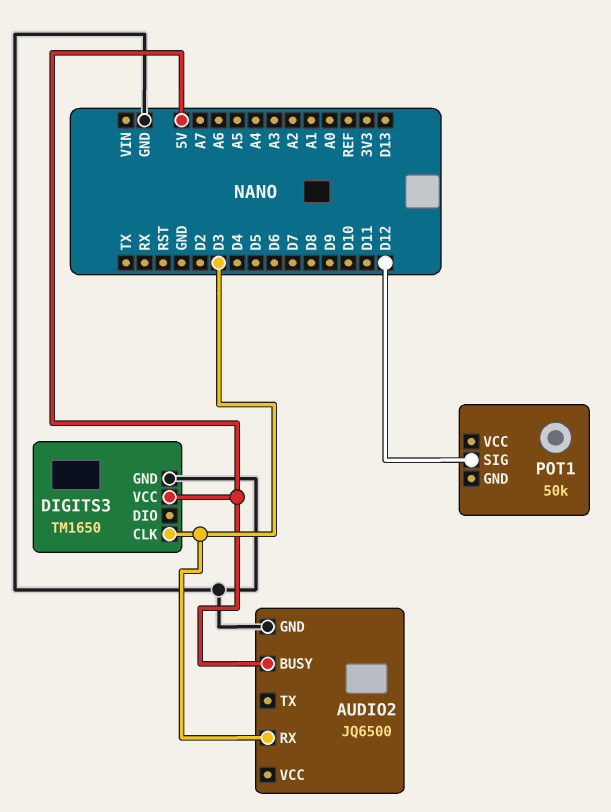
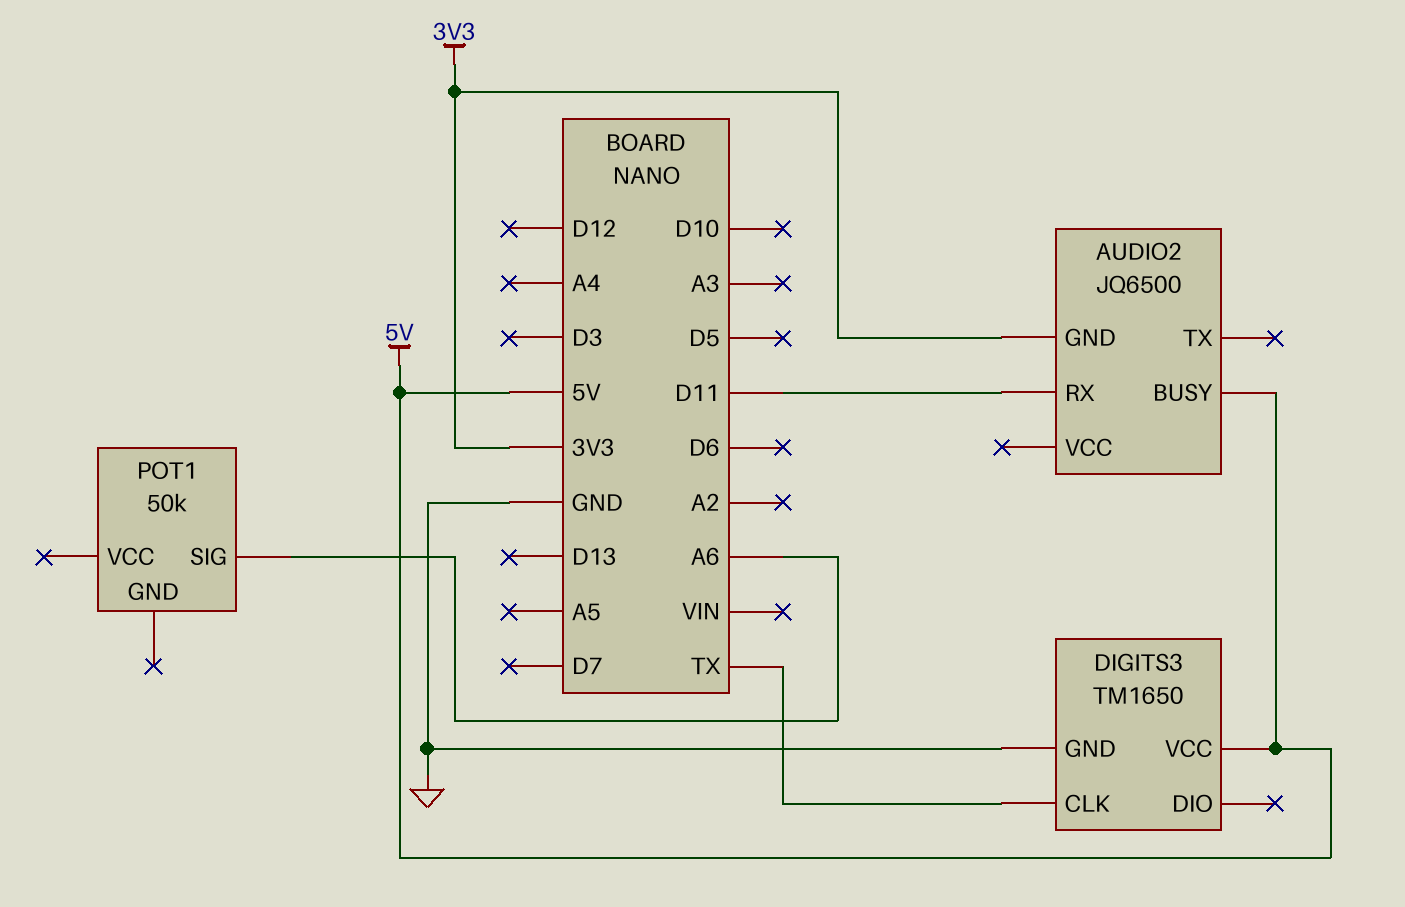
AUDIO2 pin GND: GND -> 3V3
AUDIO2 pin RX: D3 -> D11
DIGITS3 pin CLK: D3 -> TX
POT1 pin SIG: D12 -> A6

